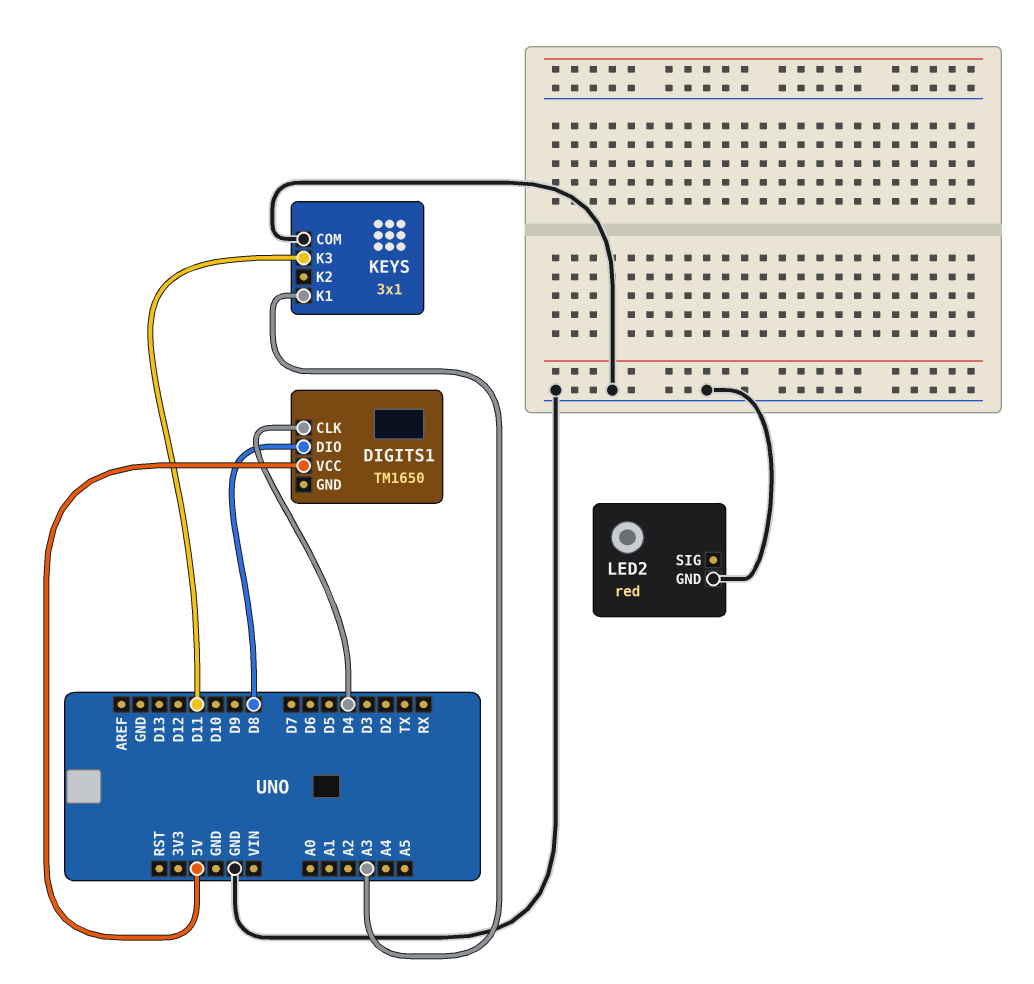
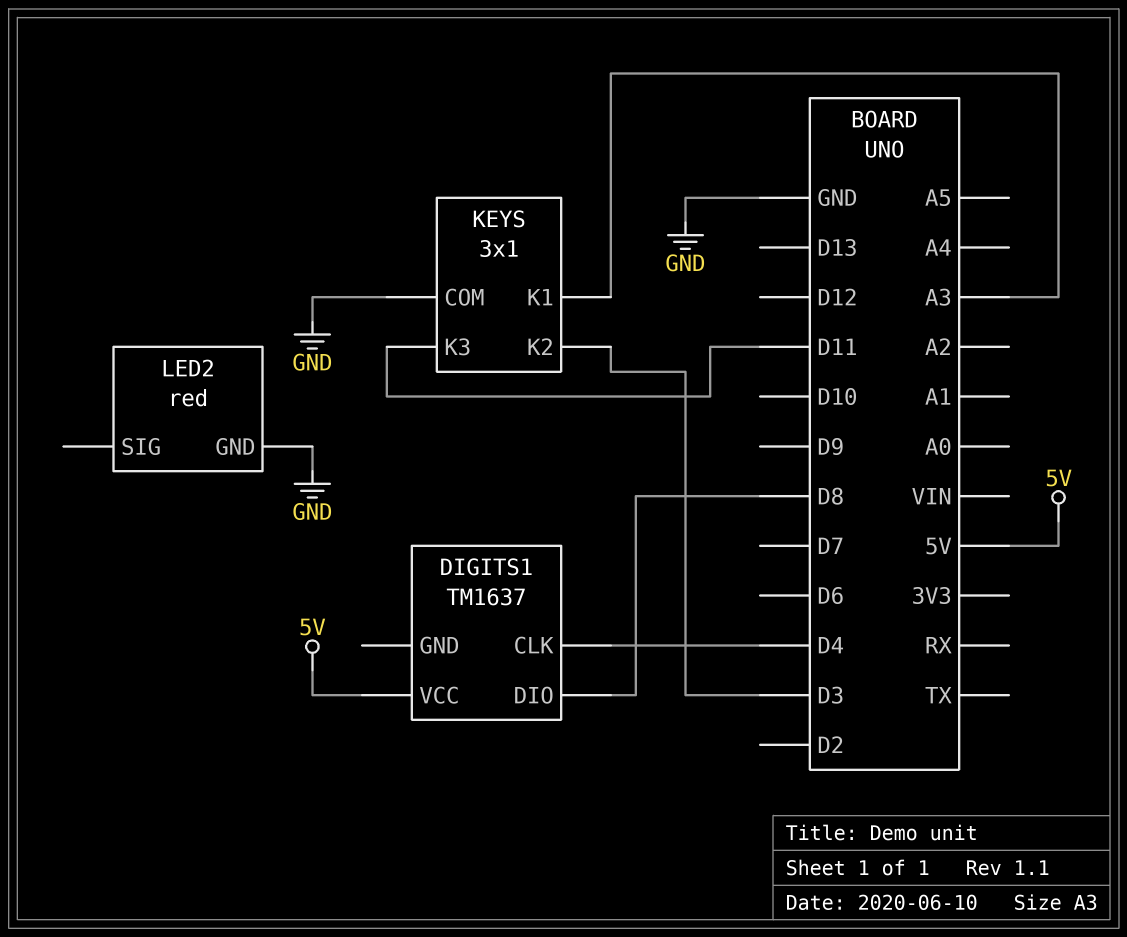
DIGITS1: TM1650 -> TM1637
KEYS pin K2: none -> D3

